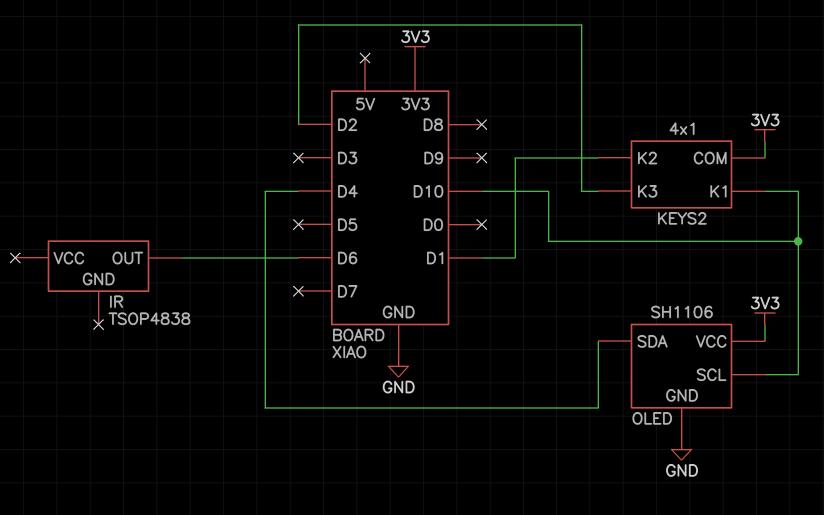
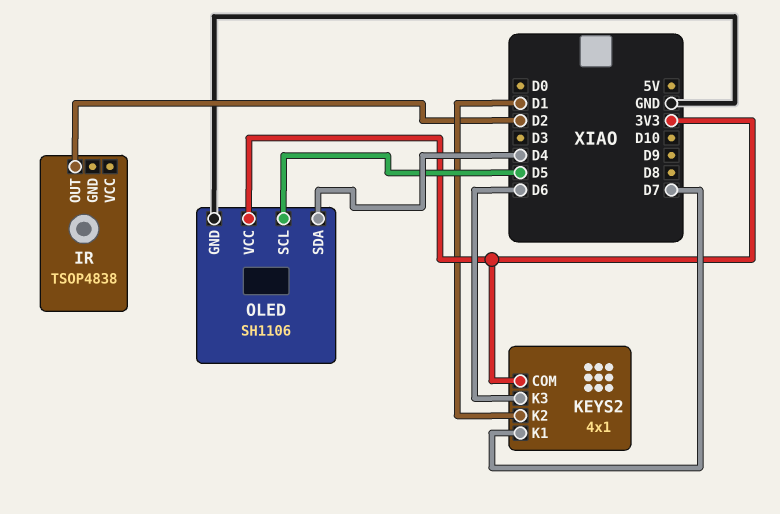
IR pin OUT: D6 -> D2
KEYS2 pin K1: D10 -> D7
KEYS2 pin K3: D2 -> D6
OLED pin SCL: D10 -> D5

